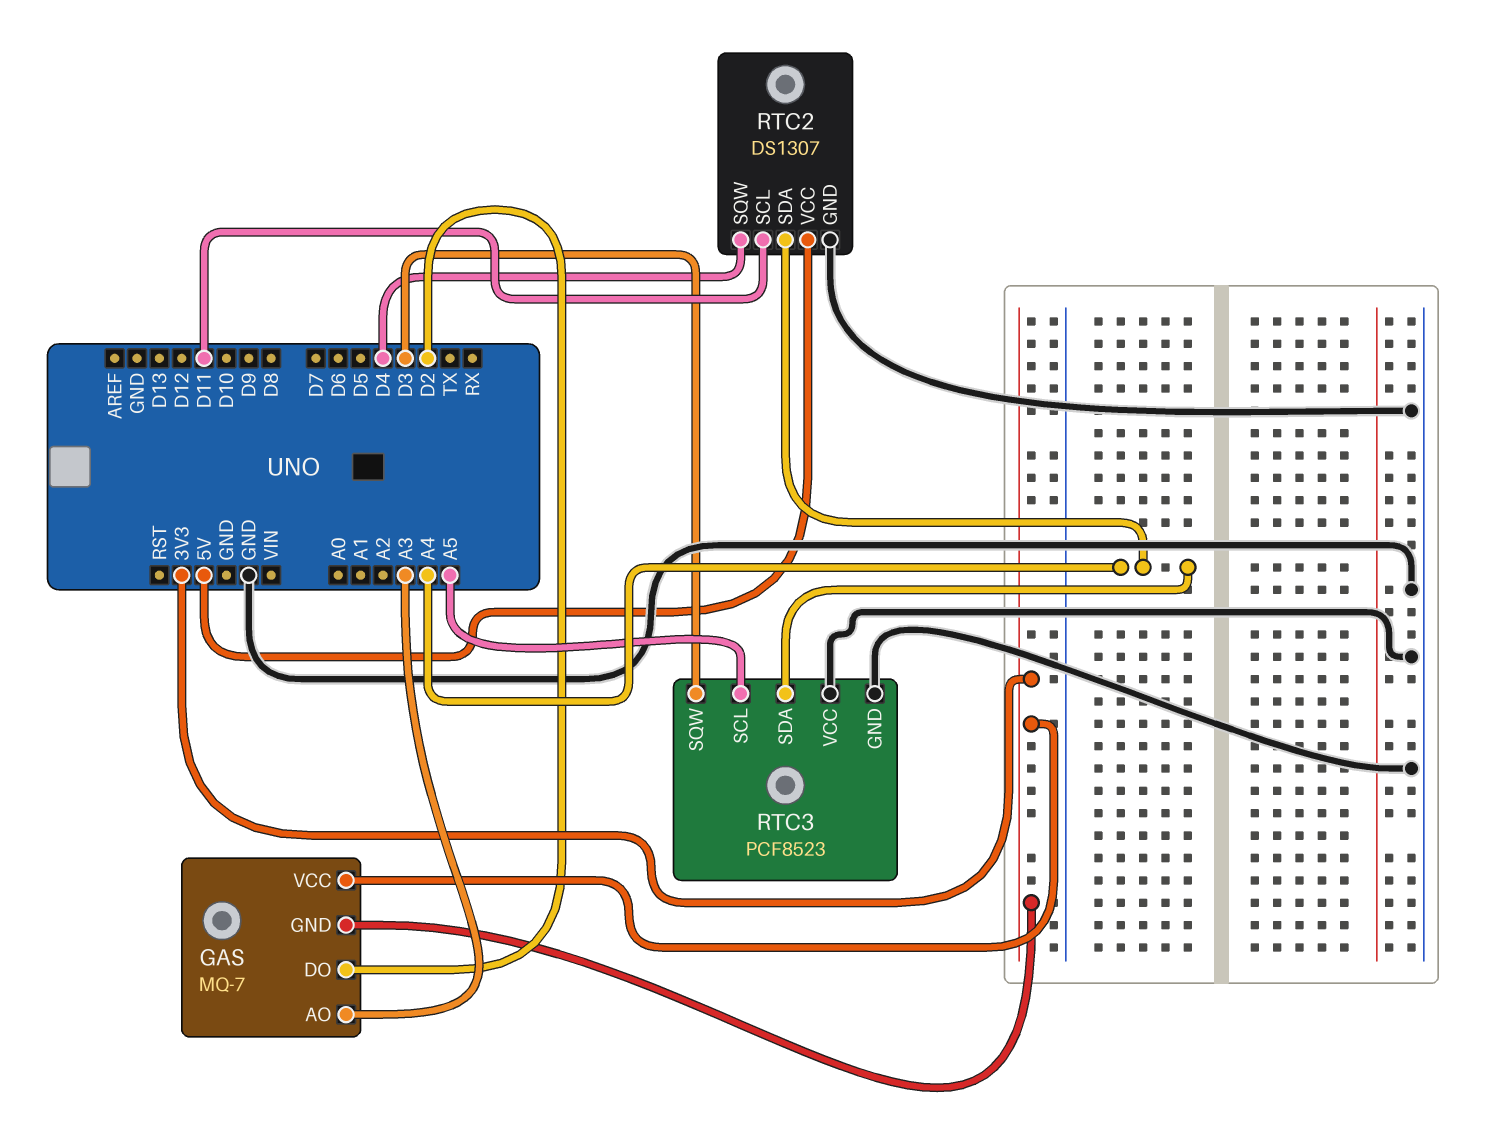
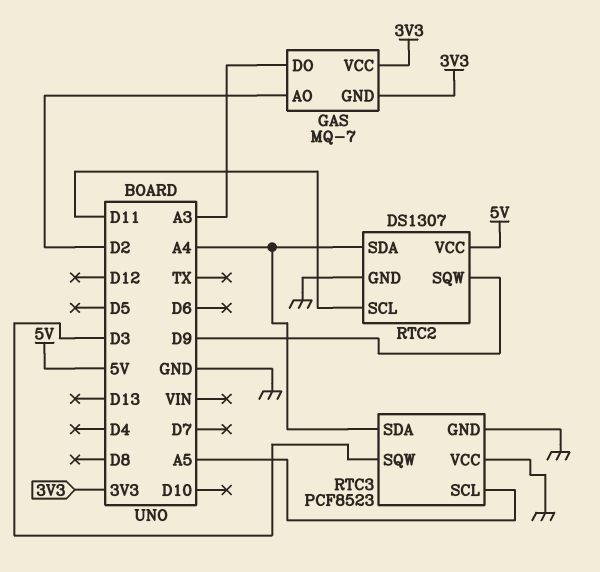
GAS pin AO: A3 -> D2
GAS pin DO: D2 -> A3
RTC2 pin SQW: D4 -> D9

